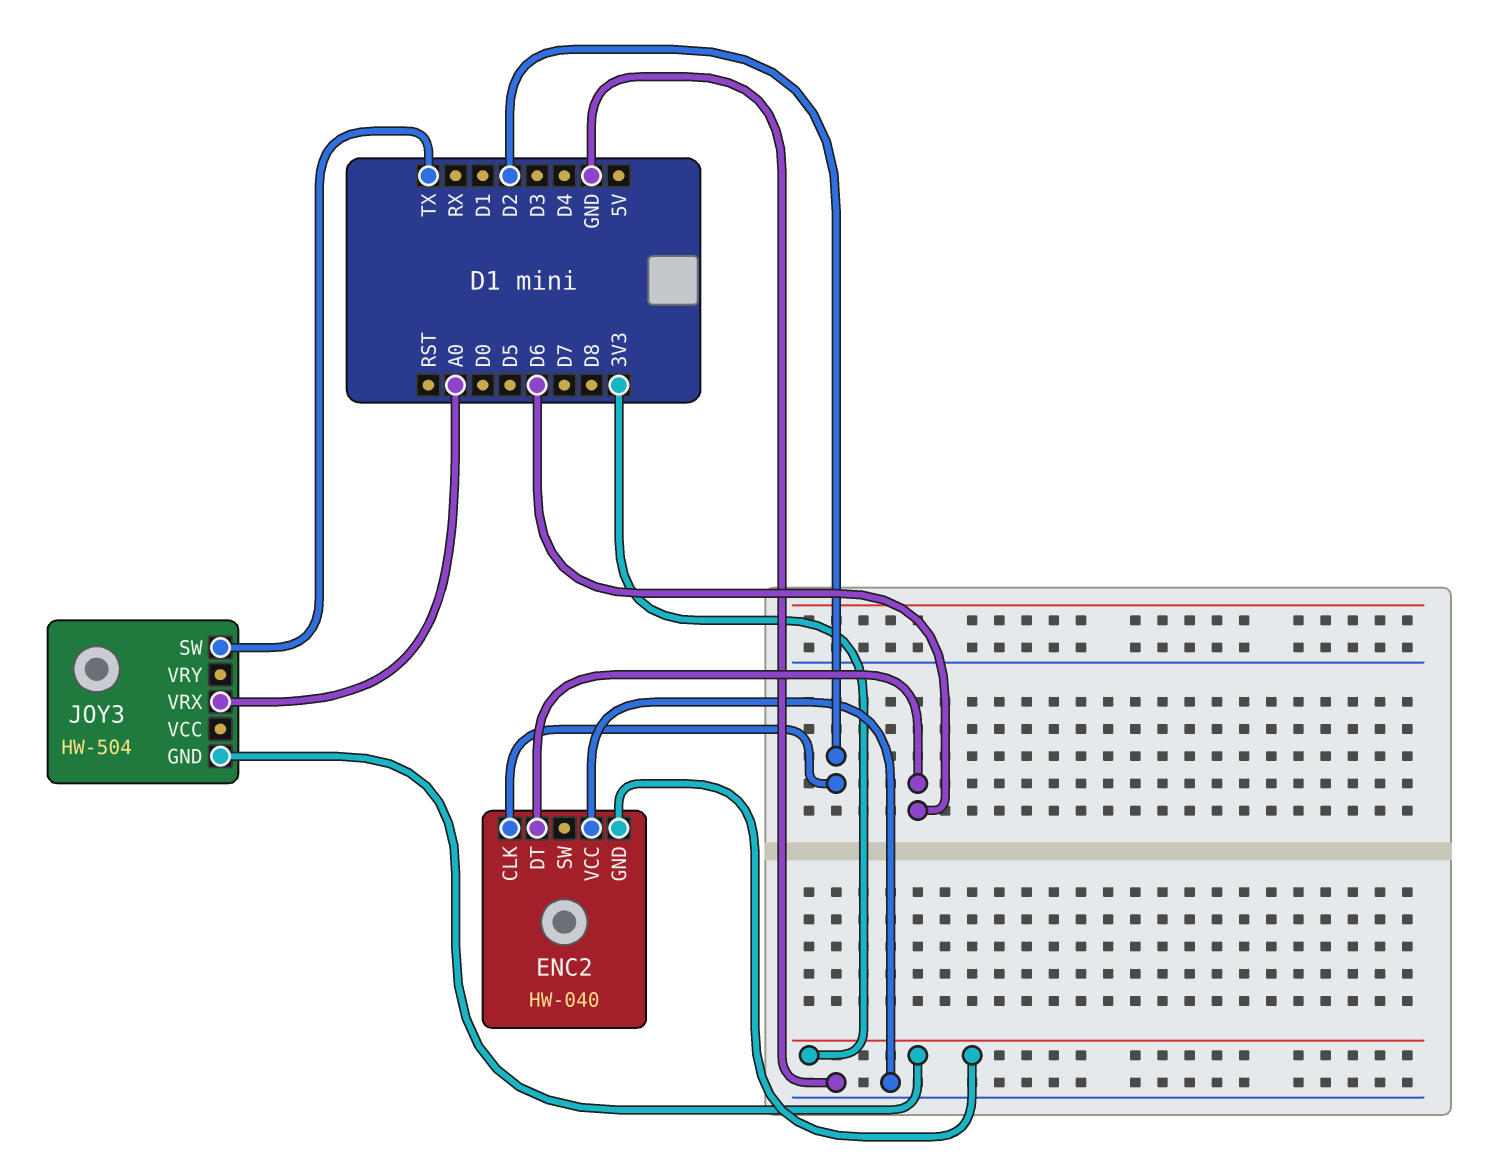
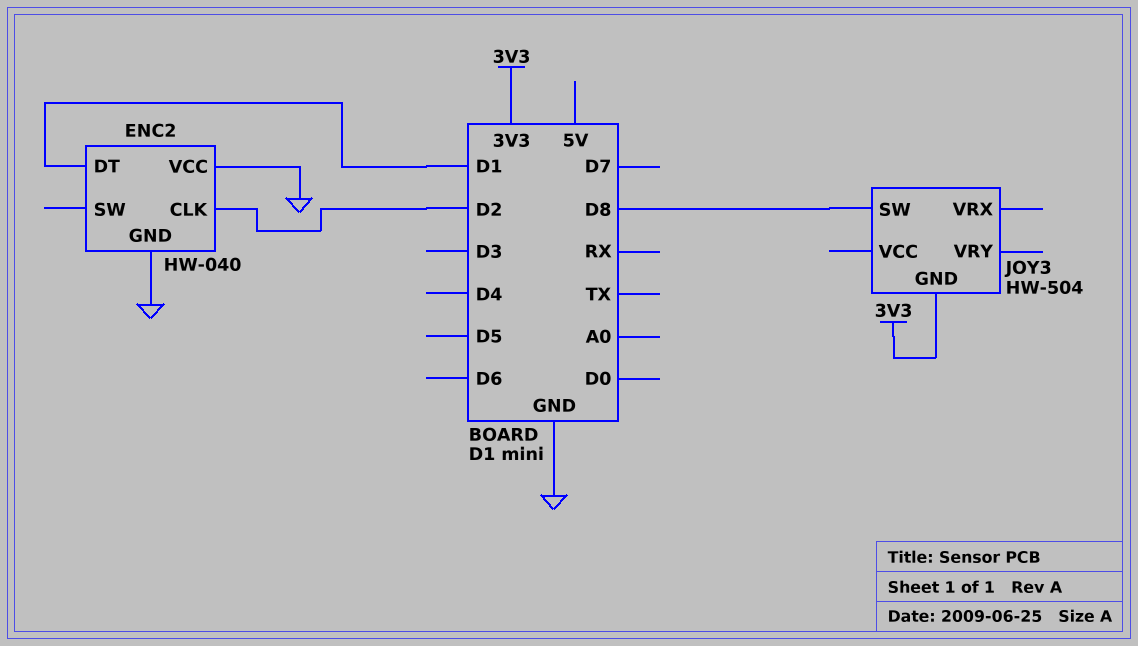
ENC2 pin DT: D6 -> D1
ENC2 pin GND: 3V3 -> GND
JOY3 pin SW: TX -> D8
JOY3 pin VRX: A0 -> none

